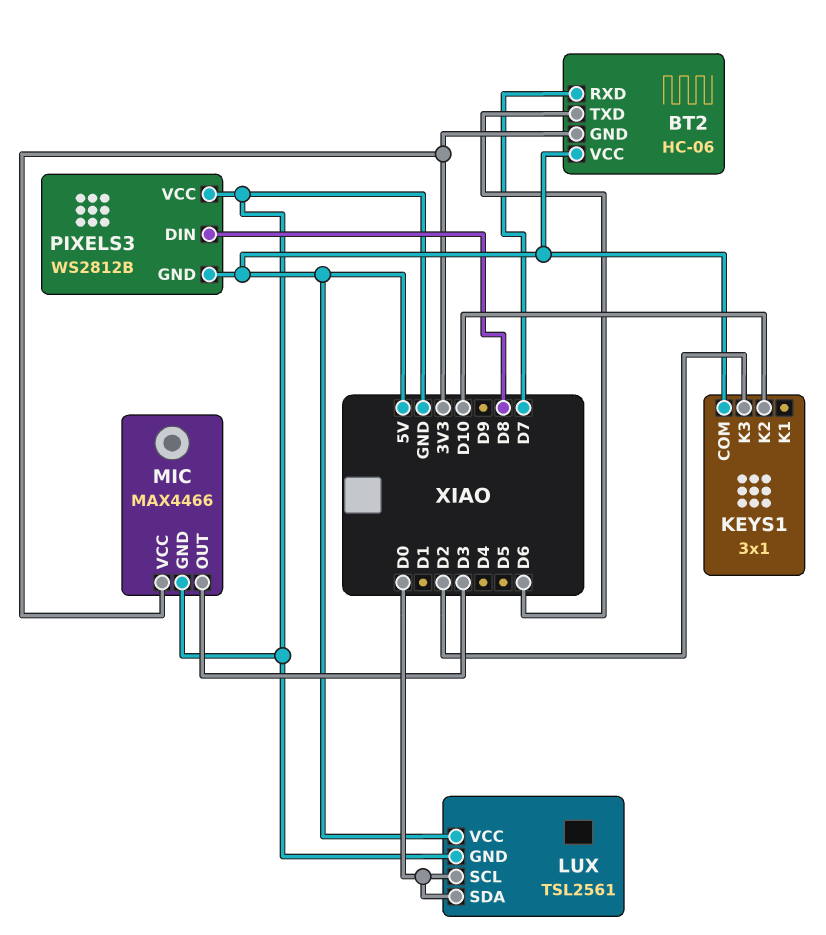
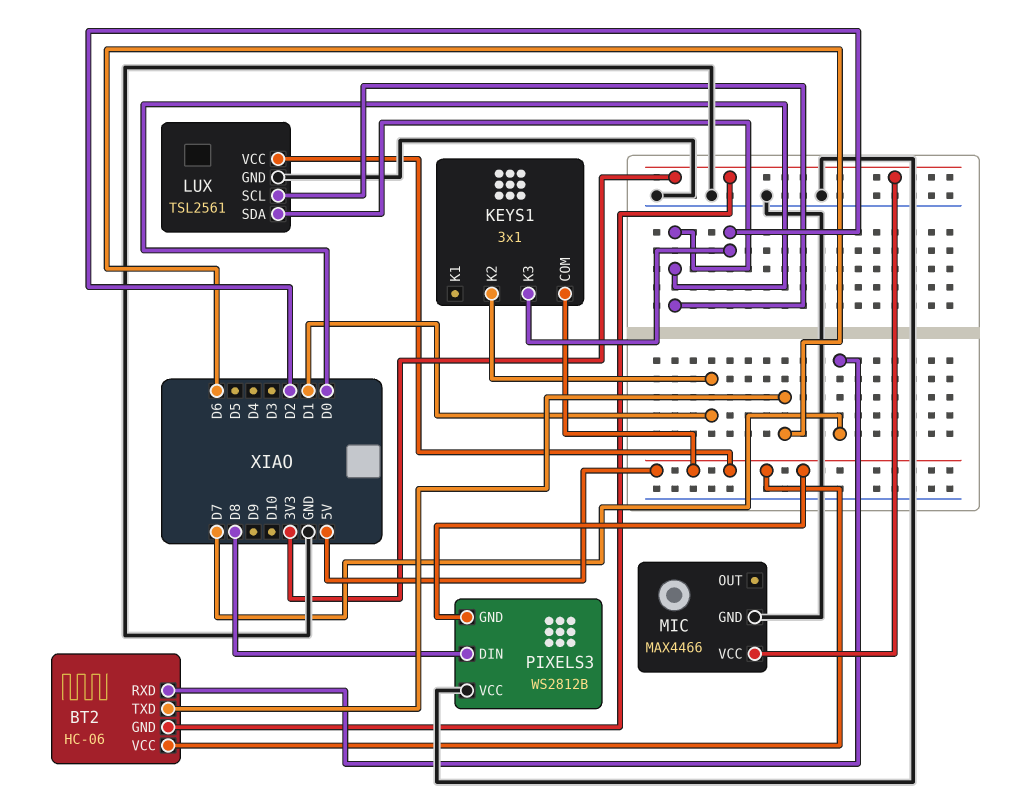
KEYS1 pin K2: D10 -> D1
MIC pin OUT: D3 -> none

